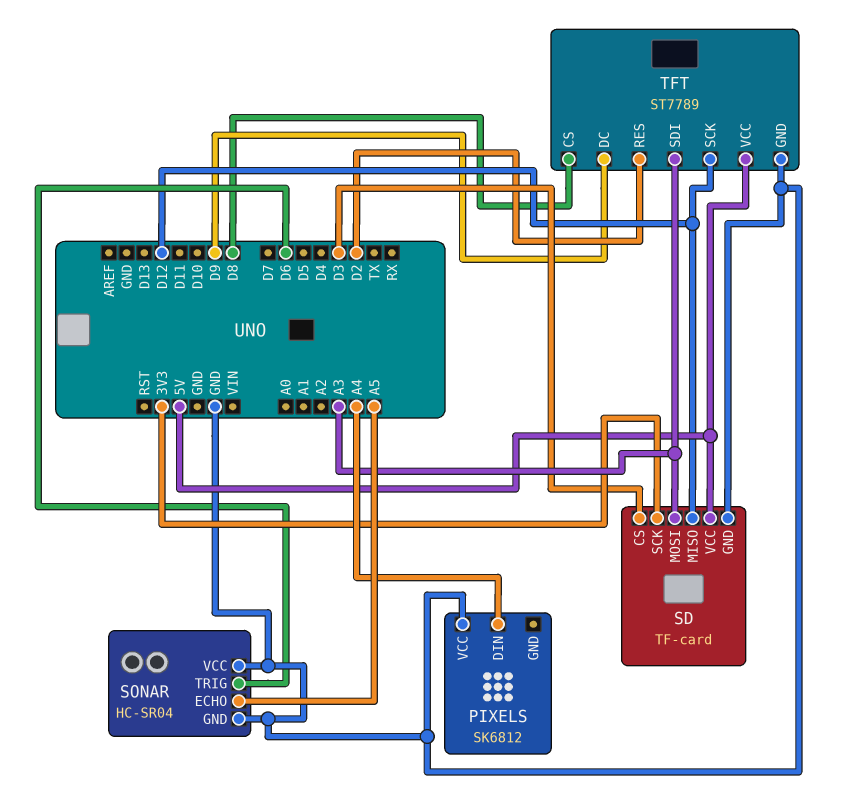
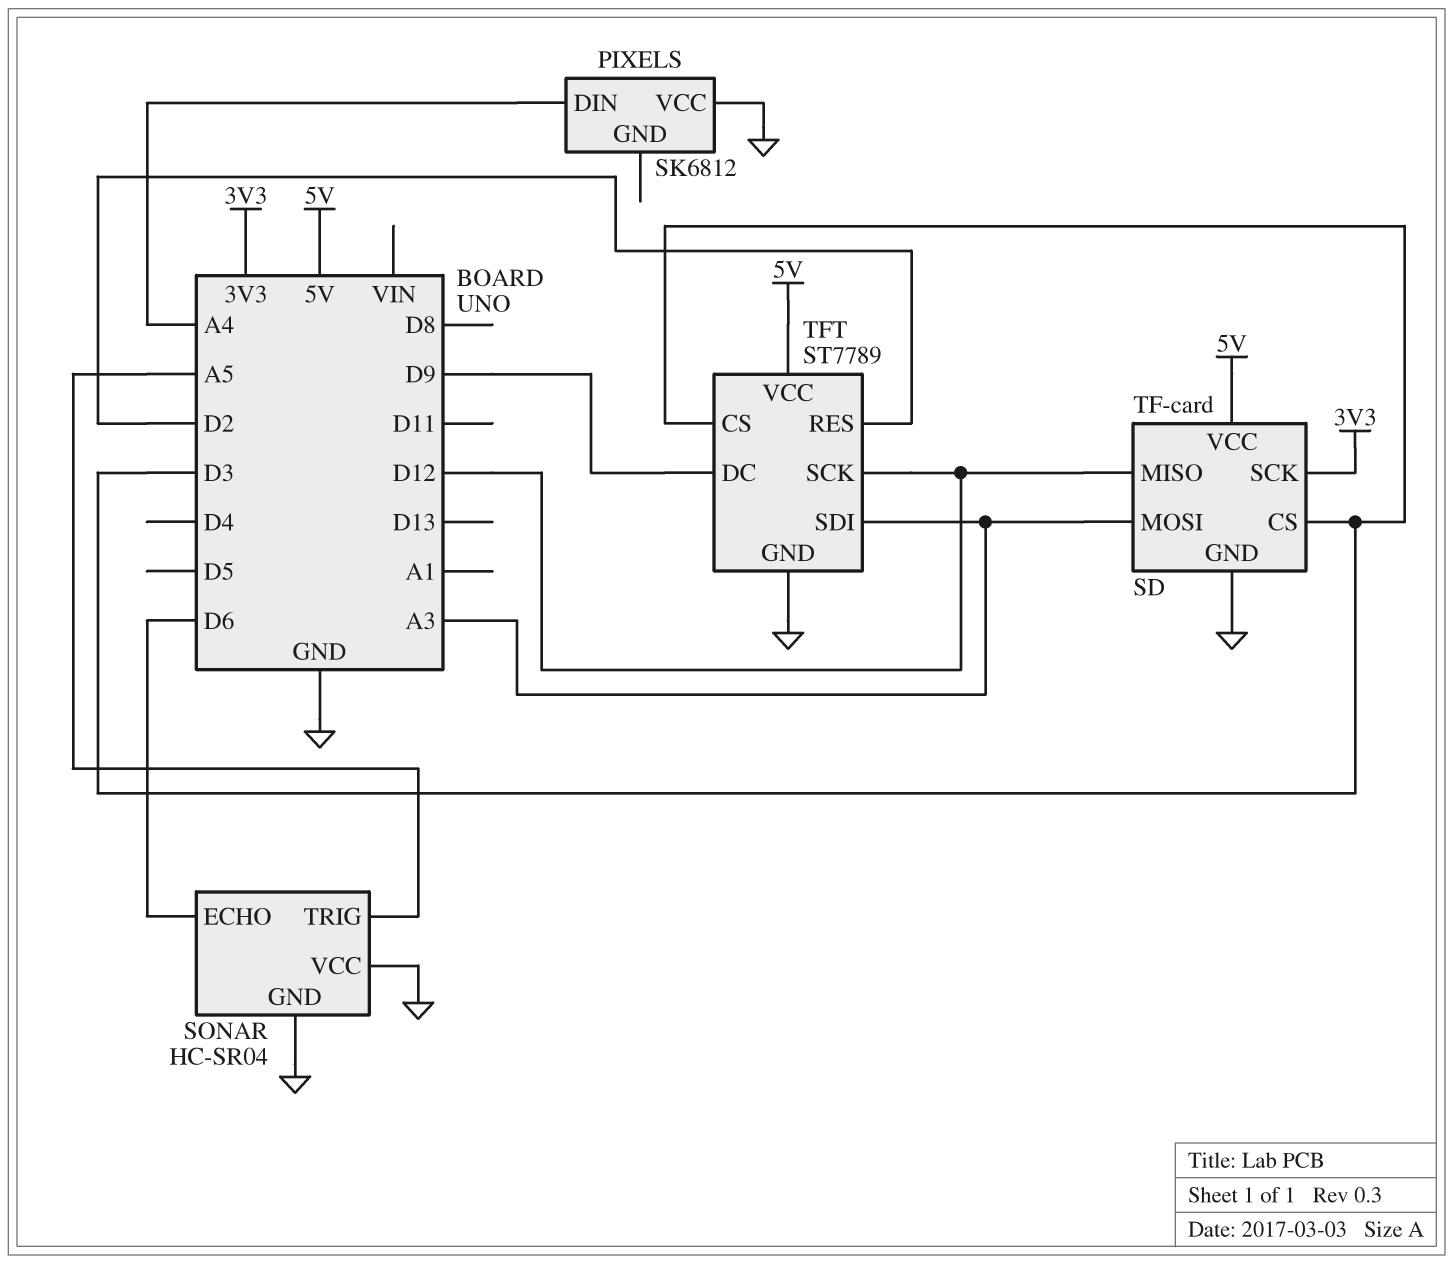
SONAR pin ECHO: A5 -> D6
SONAR pin TRIG: D6 -> A5
TFT pin CS: D8 -> D3

